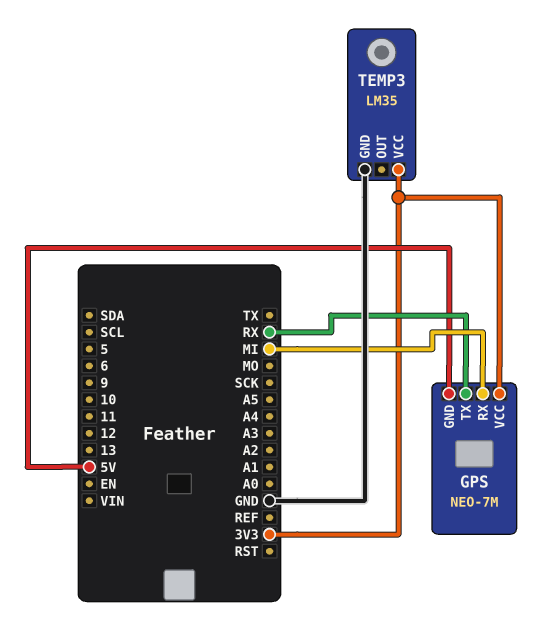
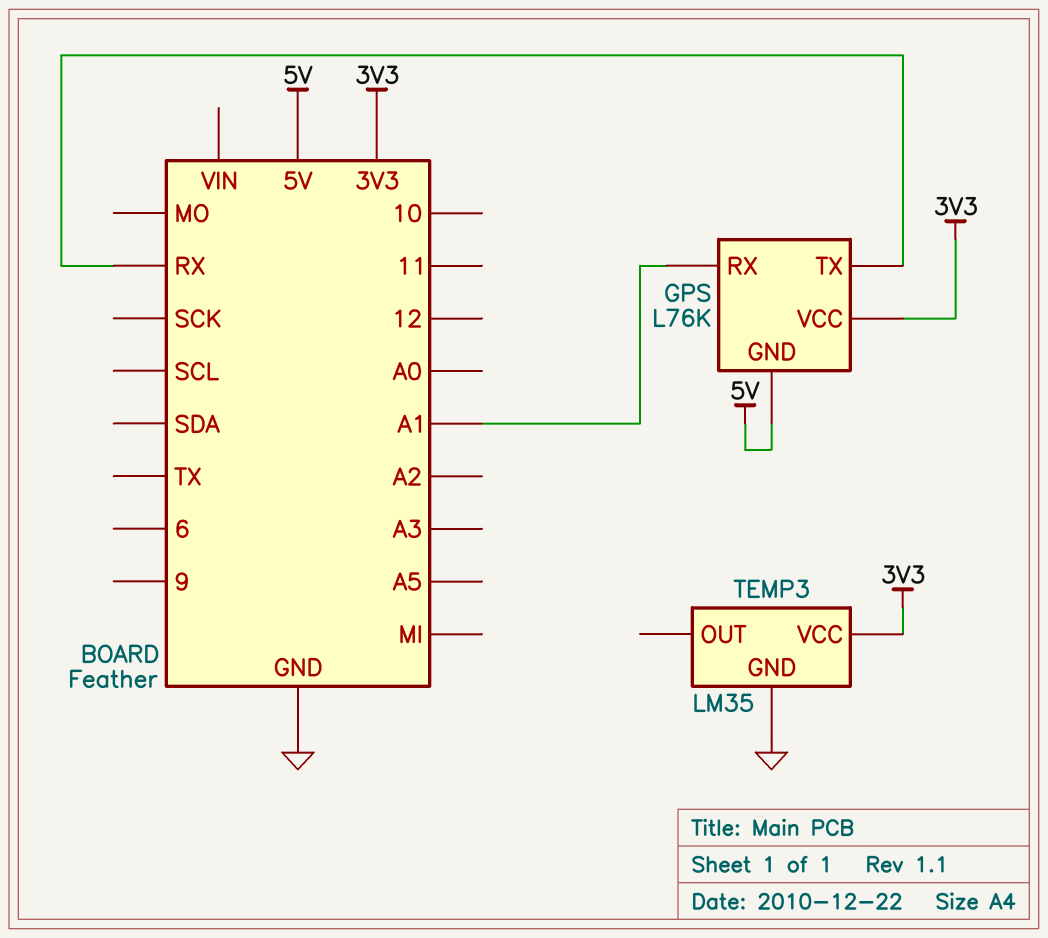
GPS: NEO-7M -> L76K
GPS pin RX: MI -> A1

